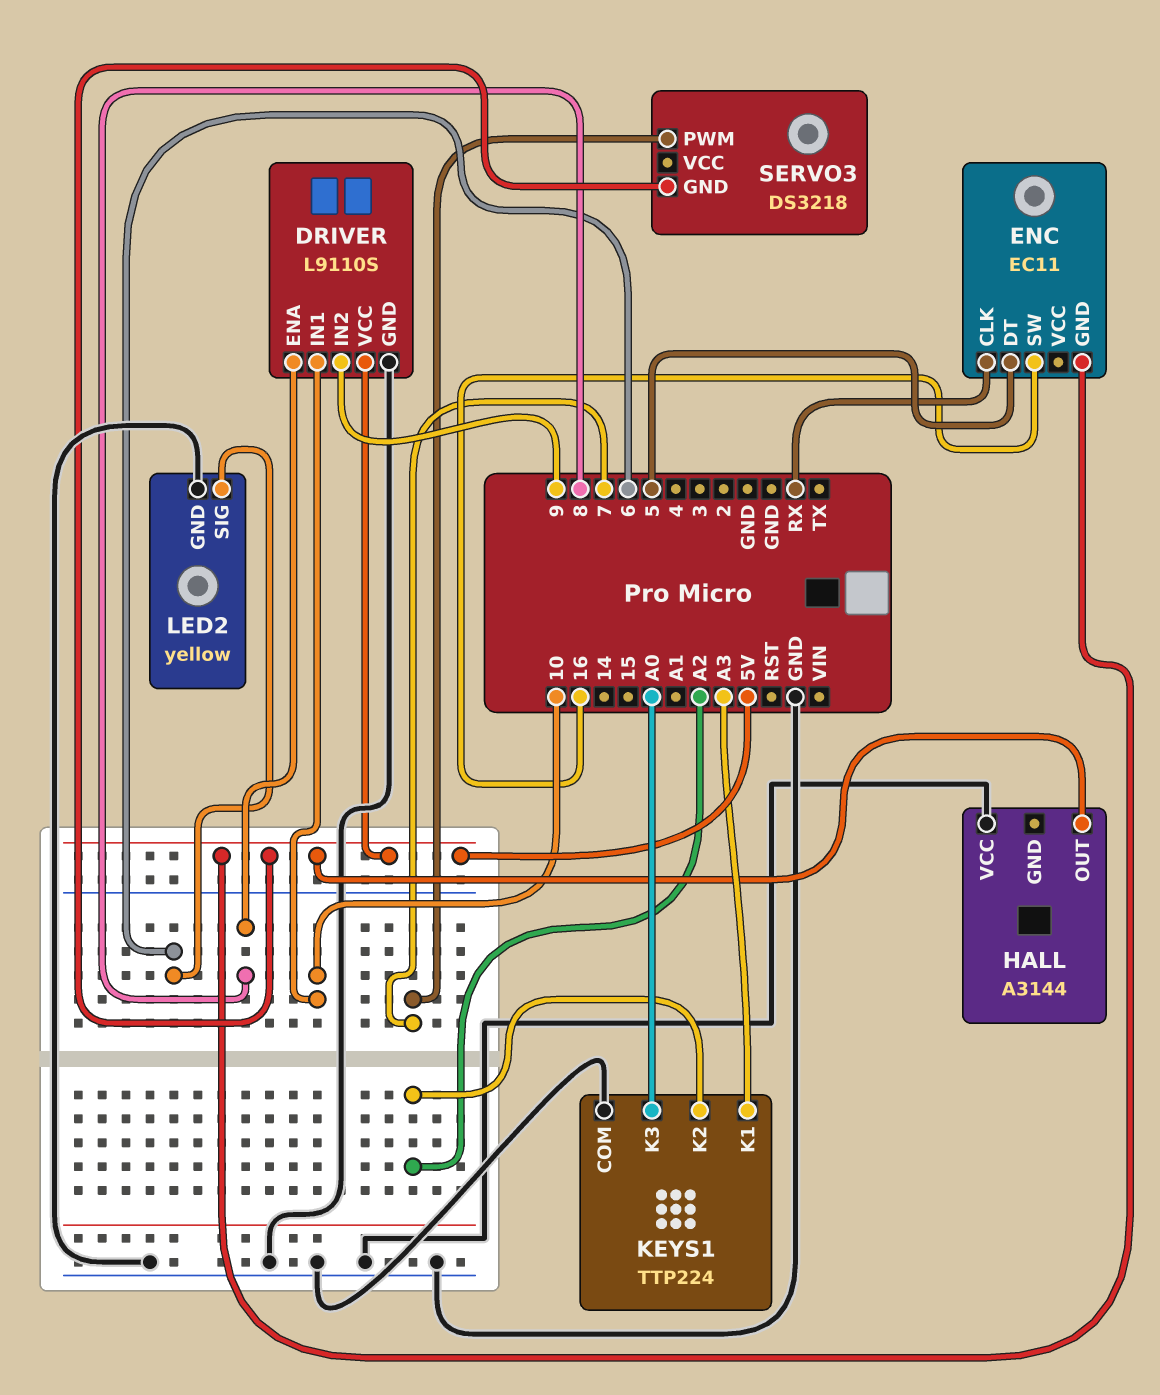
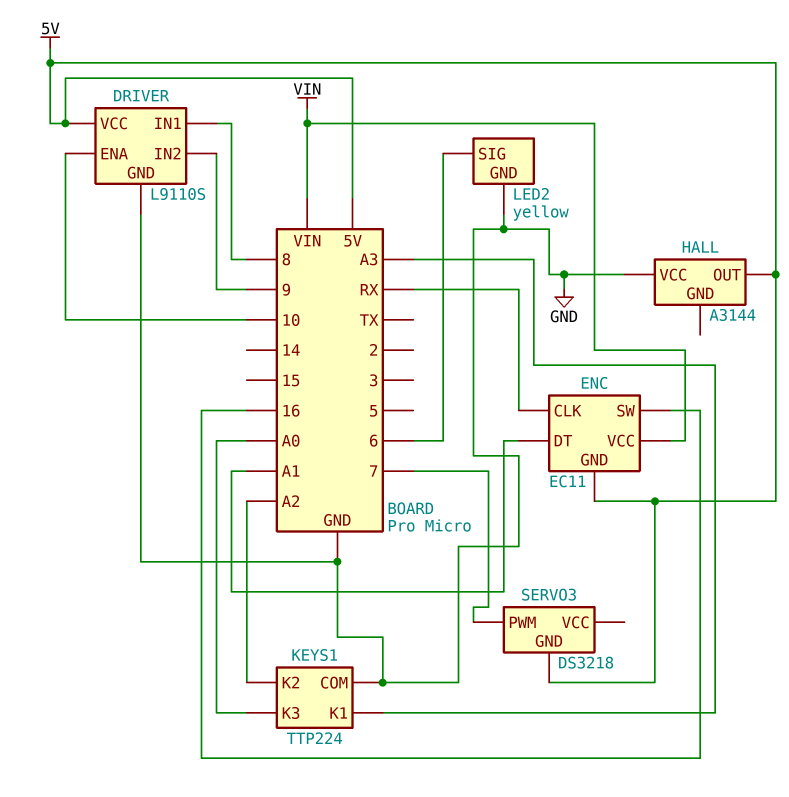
DRIVER pin ENA: 8 -> 10
DRIVER pin IN1: 10 -> 8
ENC pin DT: 5 -> A1
ENC pin VCC: none -> VIN

